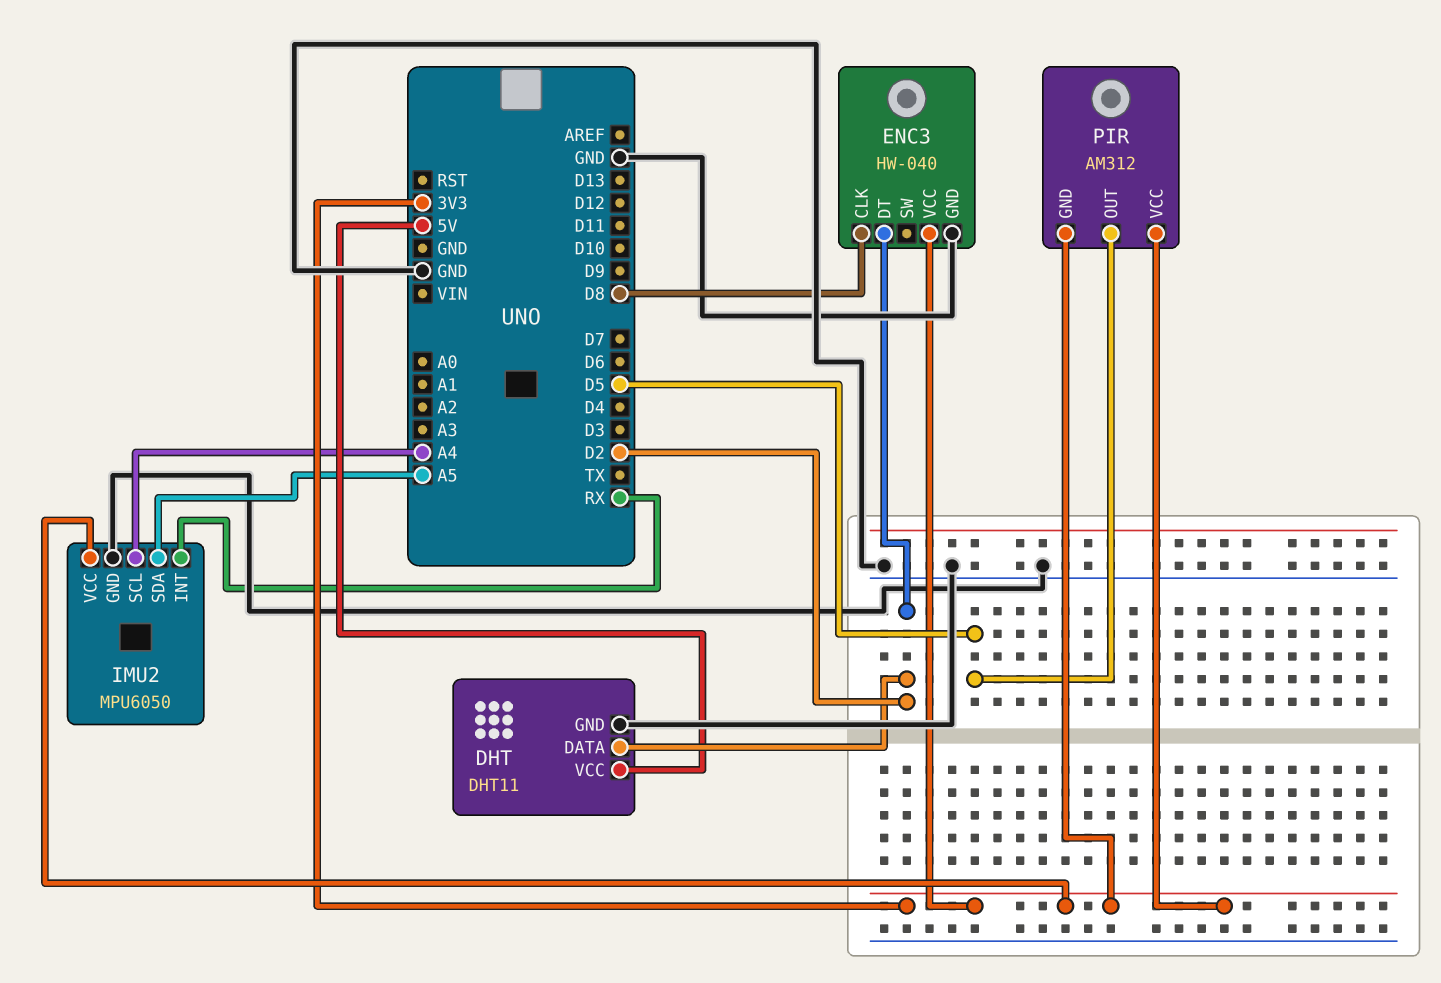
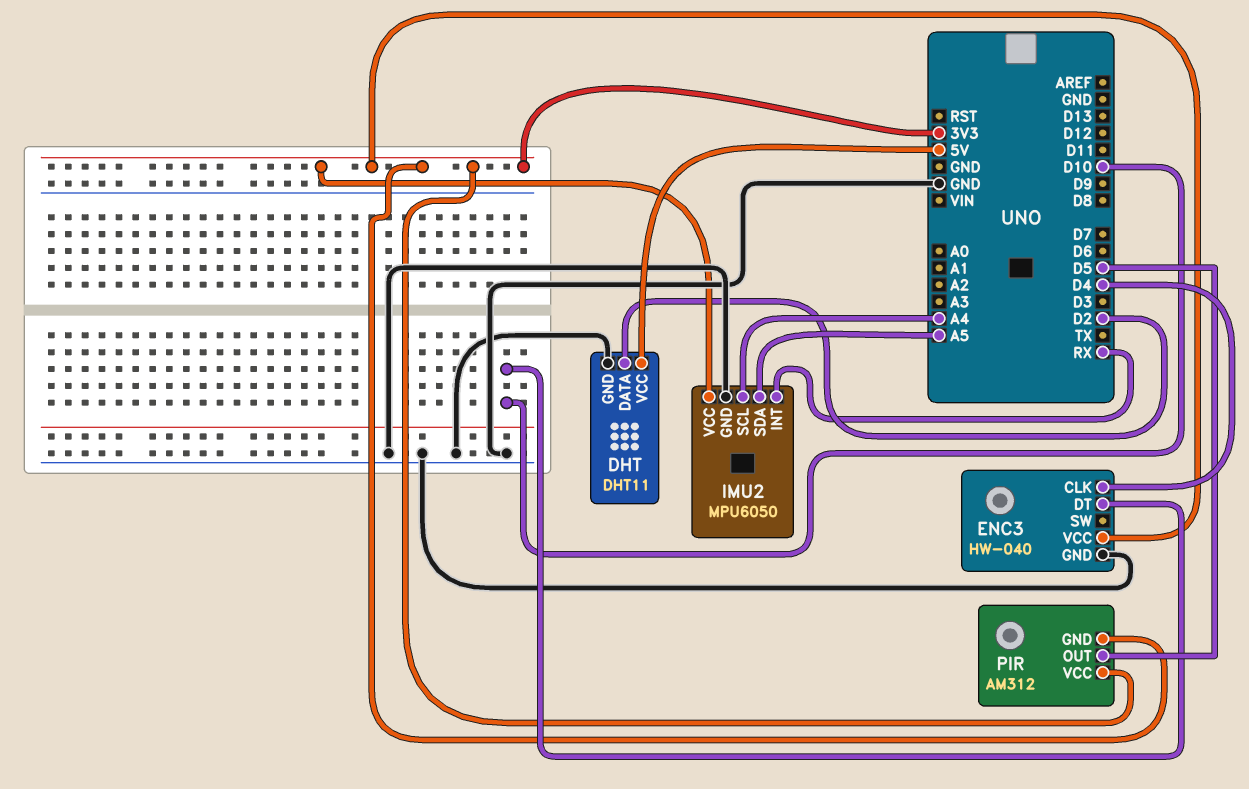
ENC3 pin CLK: D8 -> D4
ENC3 pin DT: D2 -> D10

